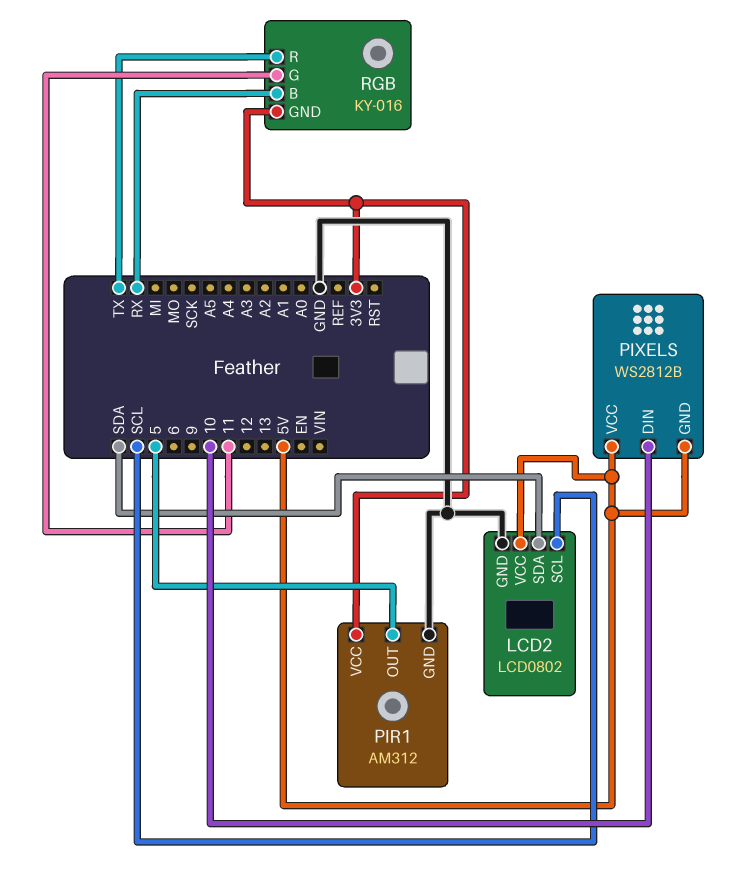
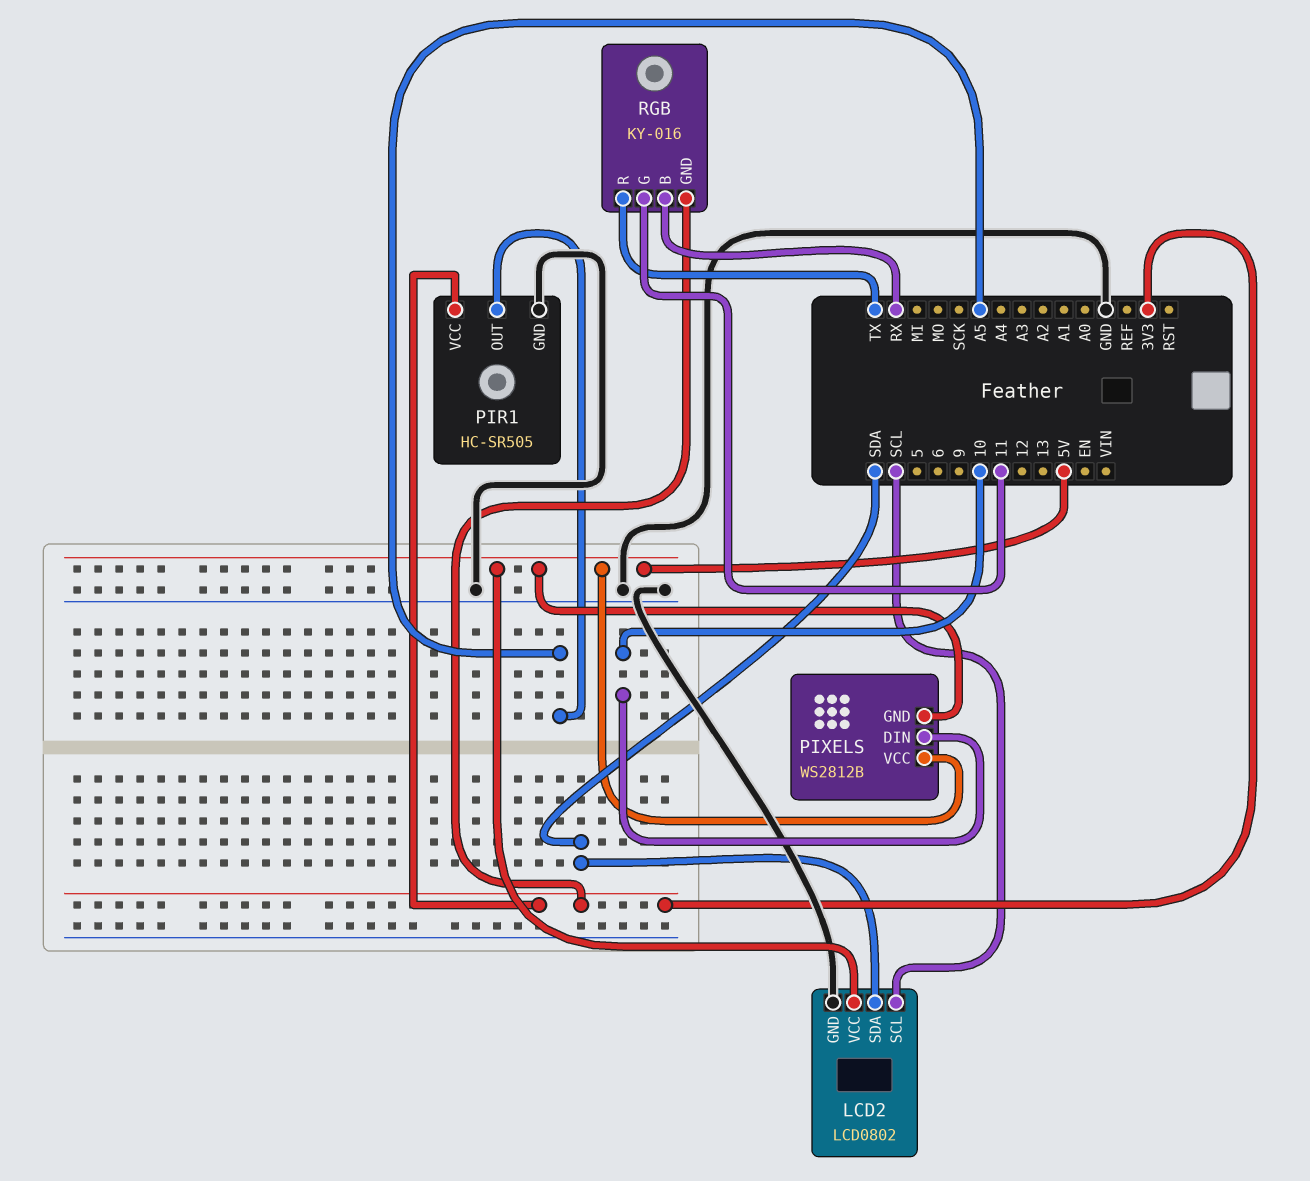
PIR1: AM312 -> HC-SR505
PIR1 pin OUT: 5 -> A5

